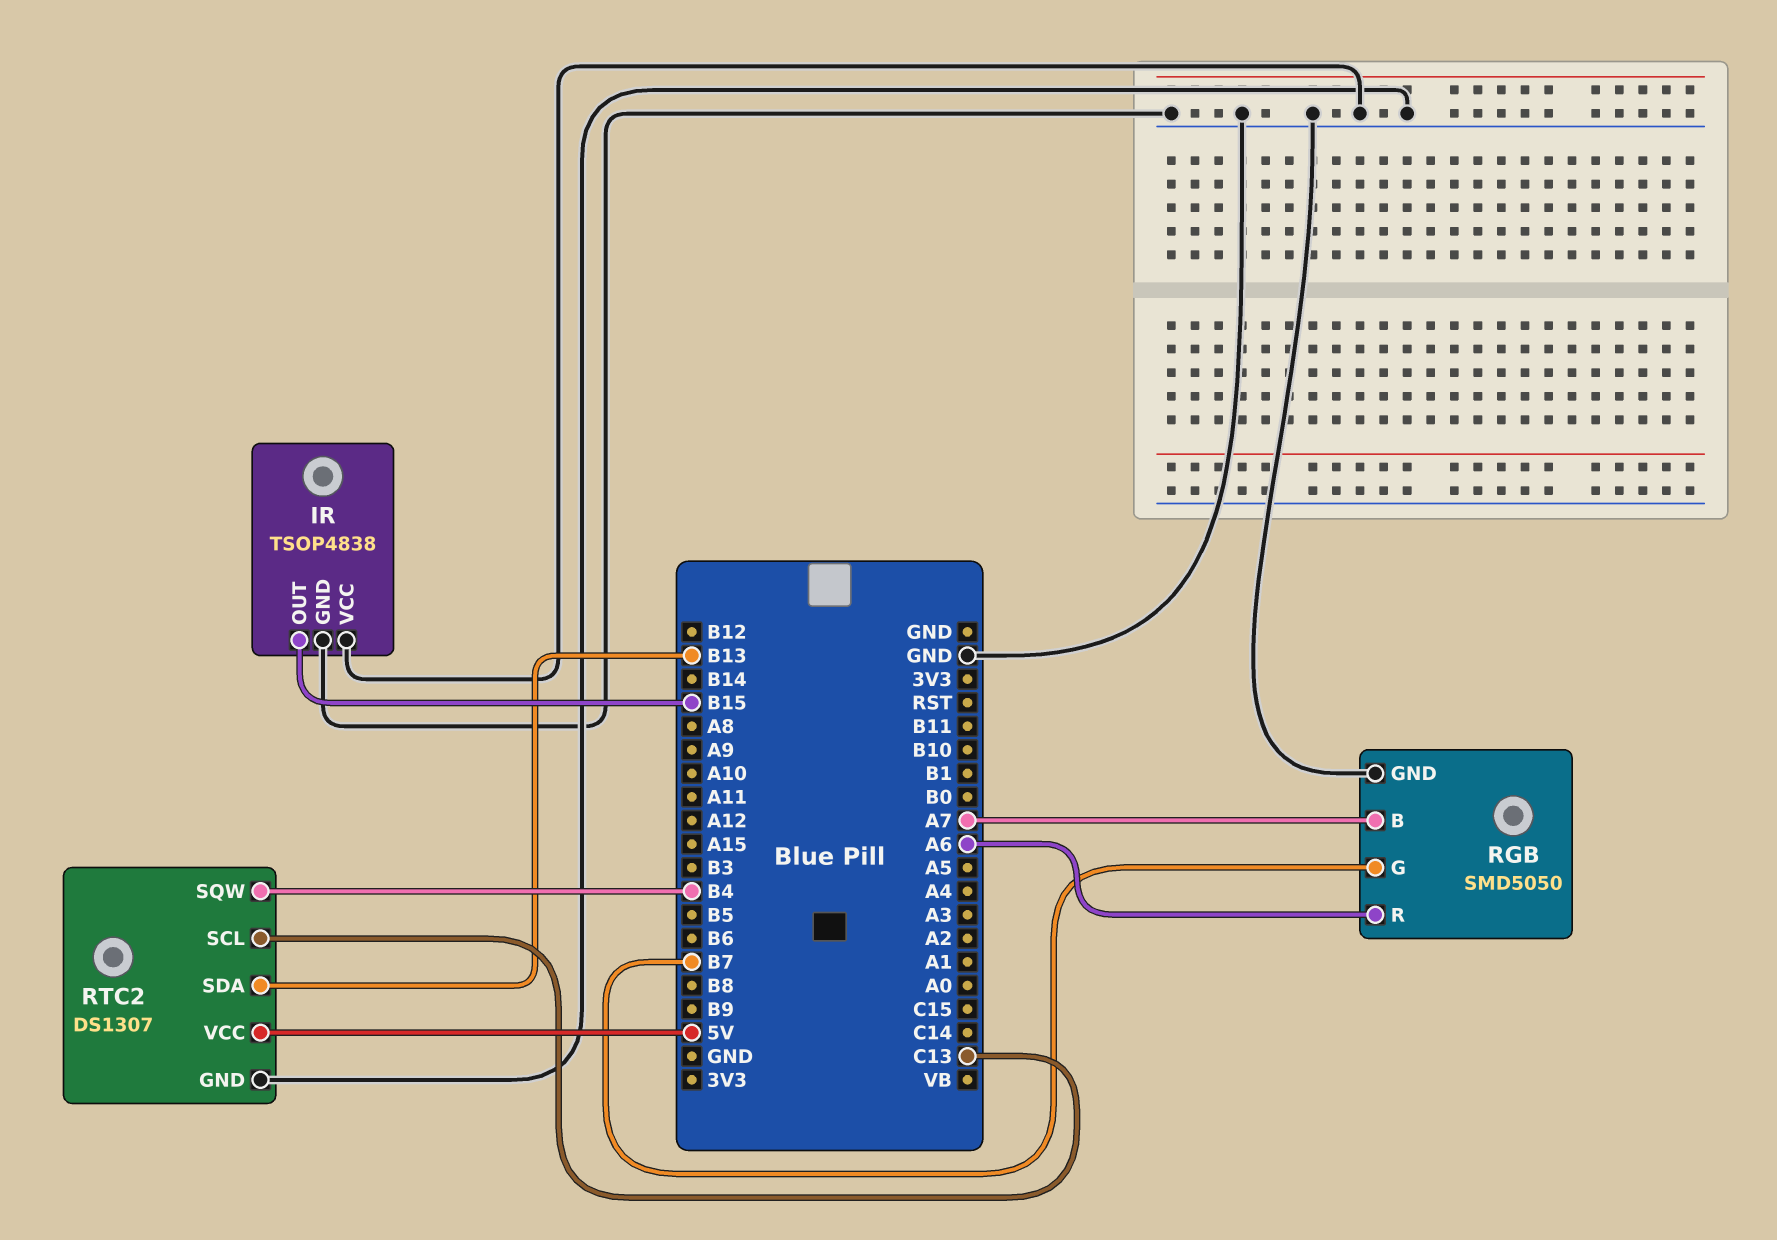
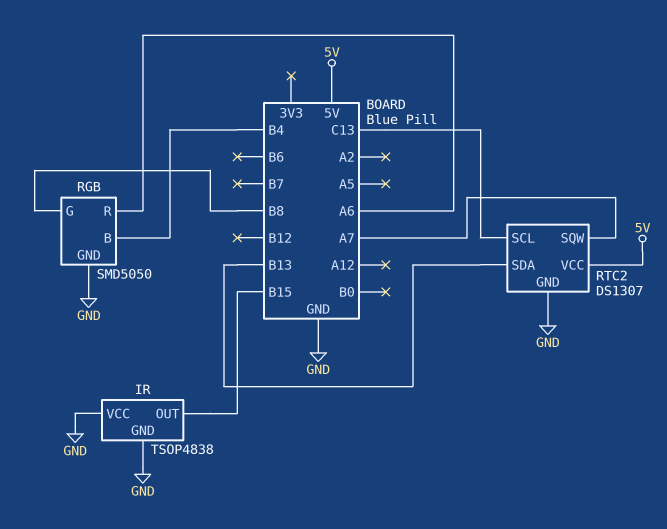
RGB pin B: A7 -> B4
RGB pin G: B7 -> B8
RTC2 pin SQW: B4 -> A7

